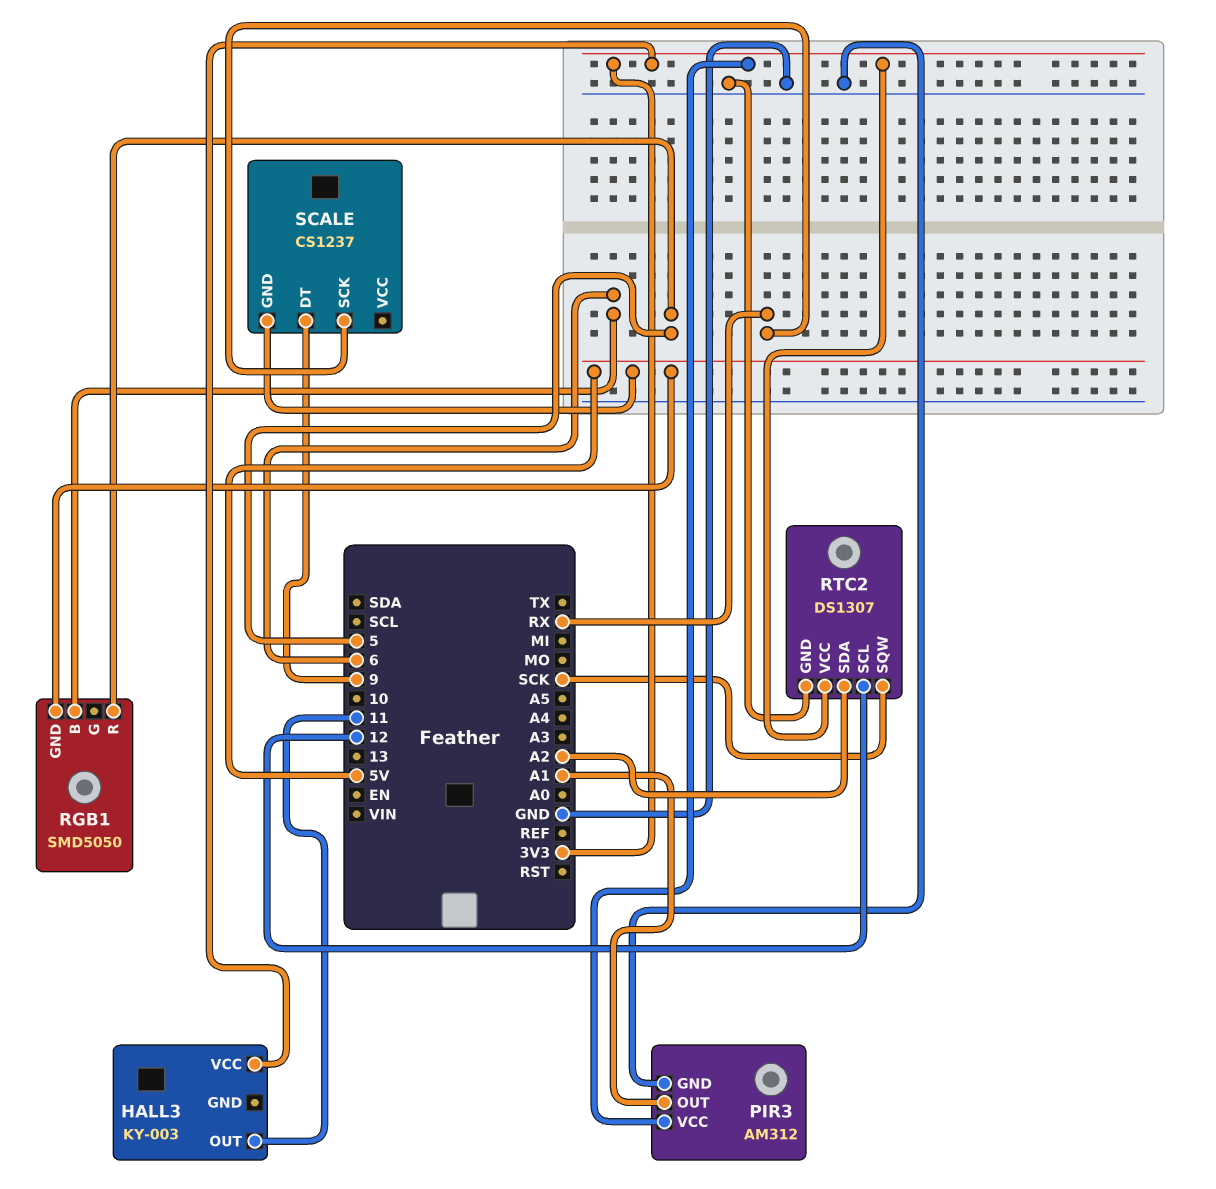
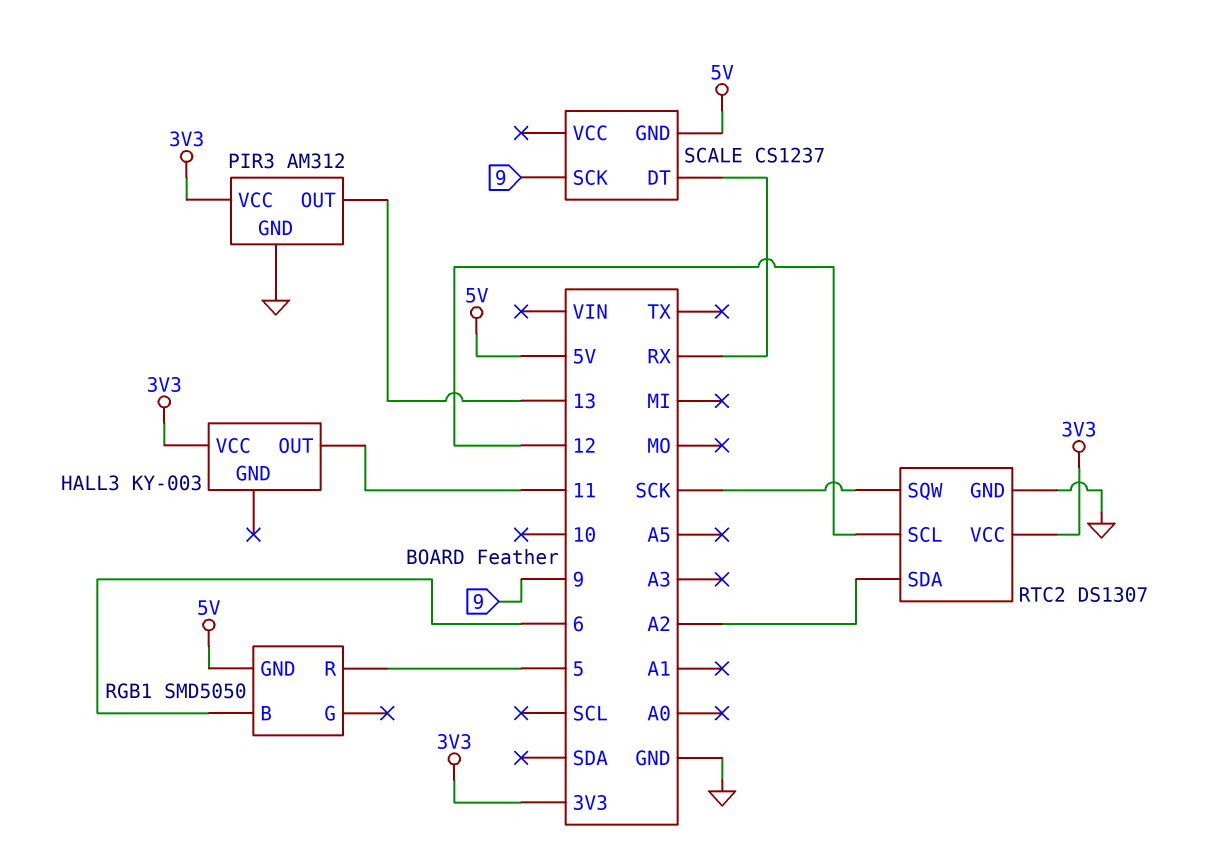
PIR3 pin OUT: A1 -> 13
SCALE pin DT: 9 -> RX
SCALE pin SCK: RX -> 9

